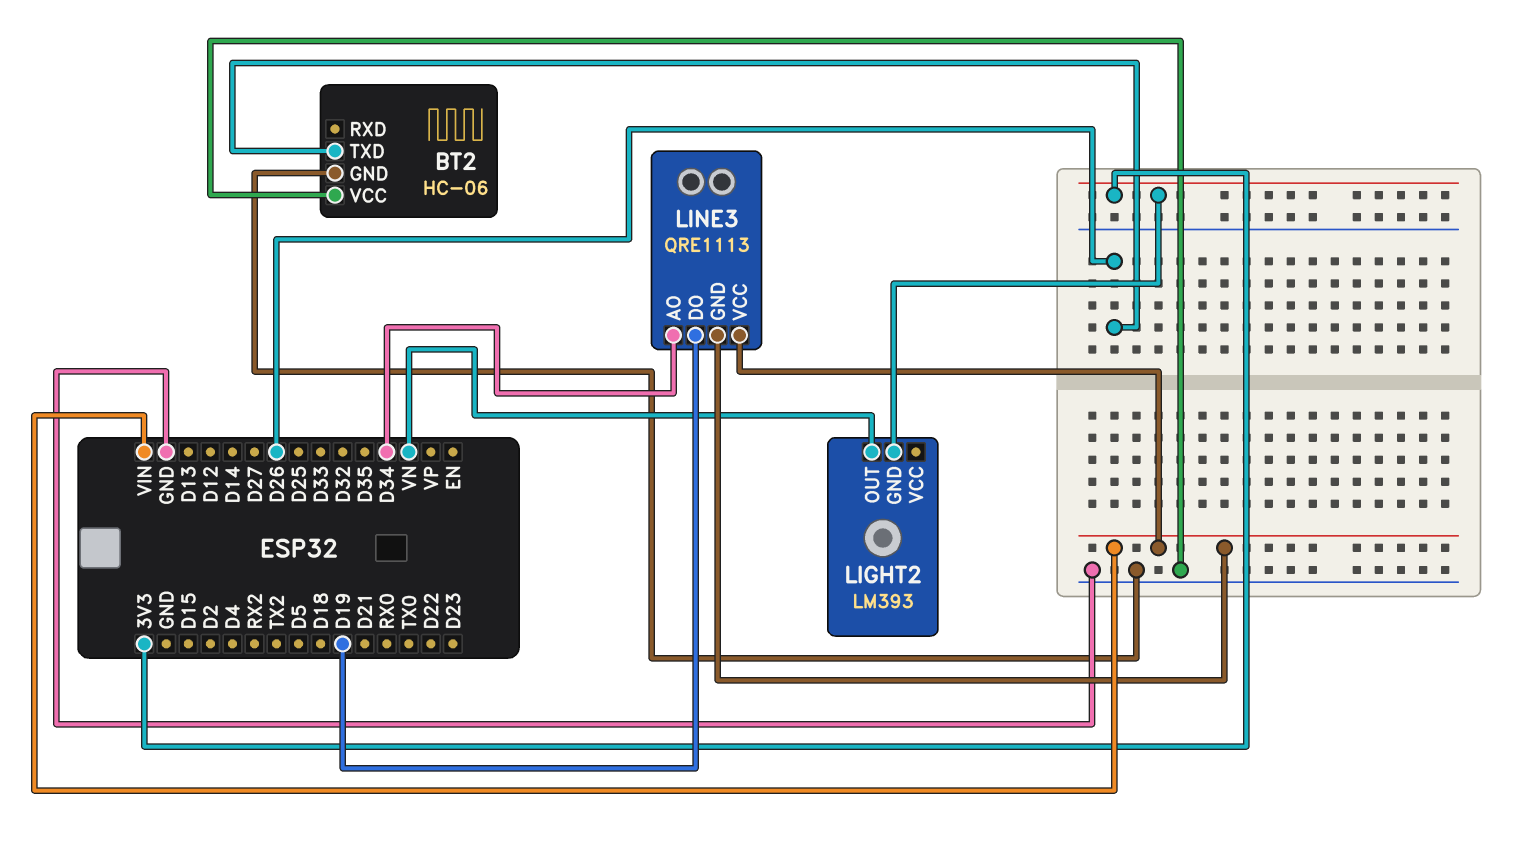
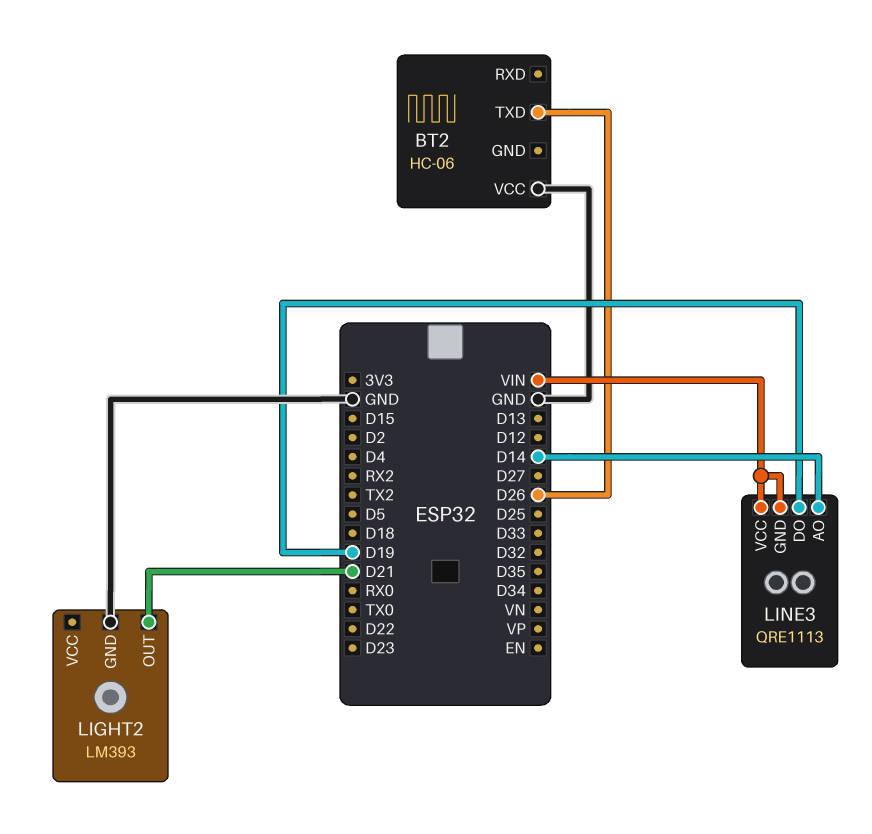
BT2 pin GND: GND -> none
LIGHT2 pin GND: 3V3 -> GND
LIGHT2 pin OUT: VN -> D21
LINE3 pin AO: D34 -> D14

